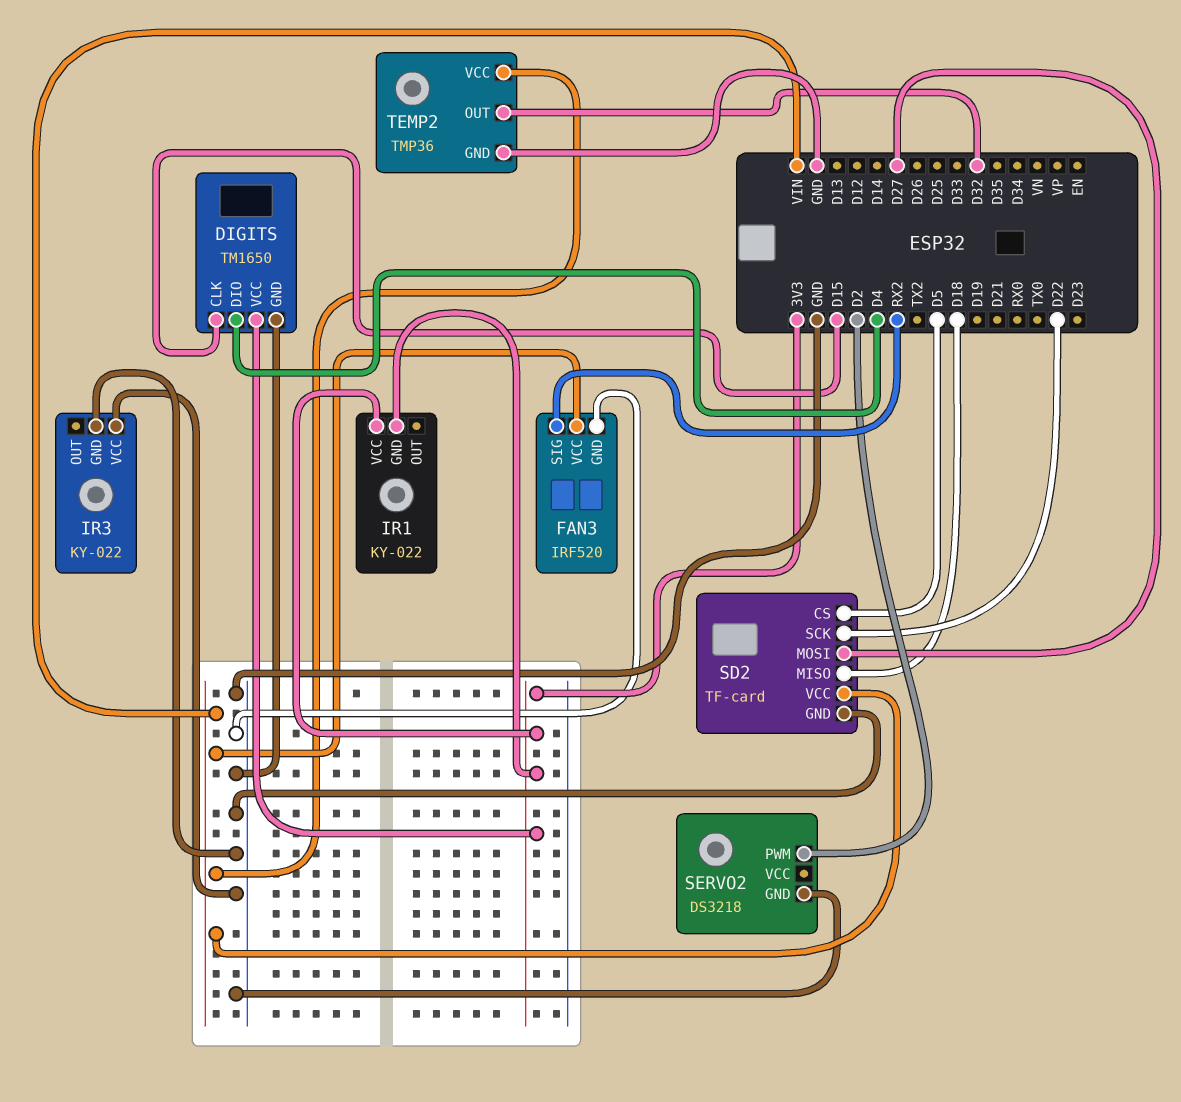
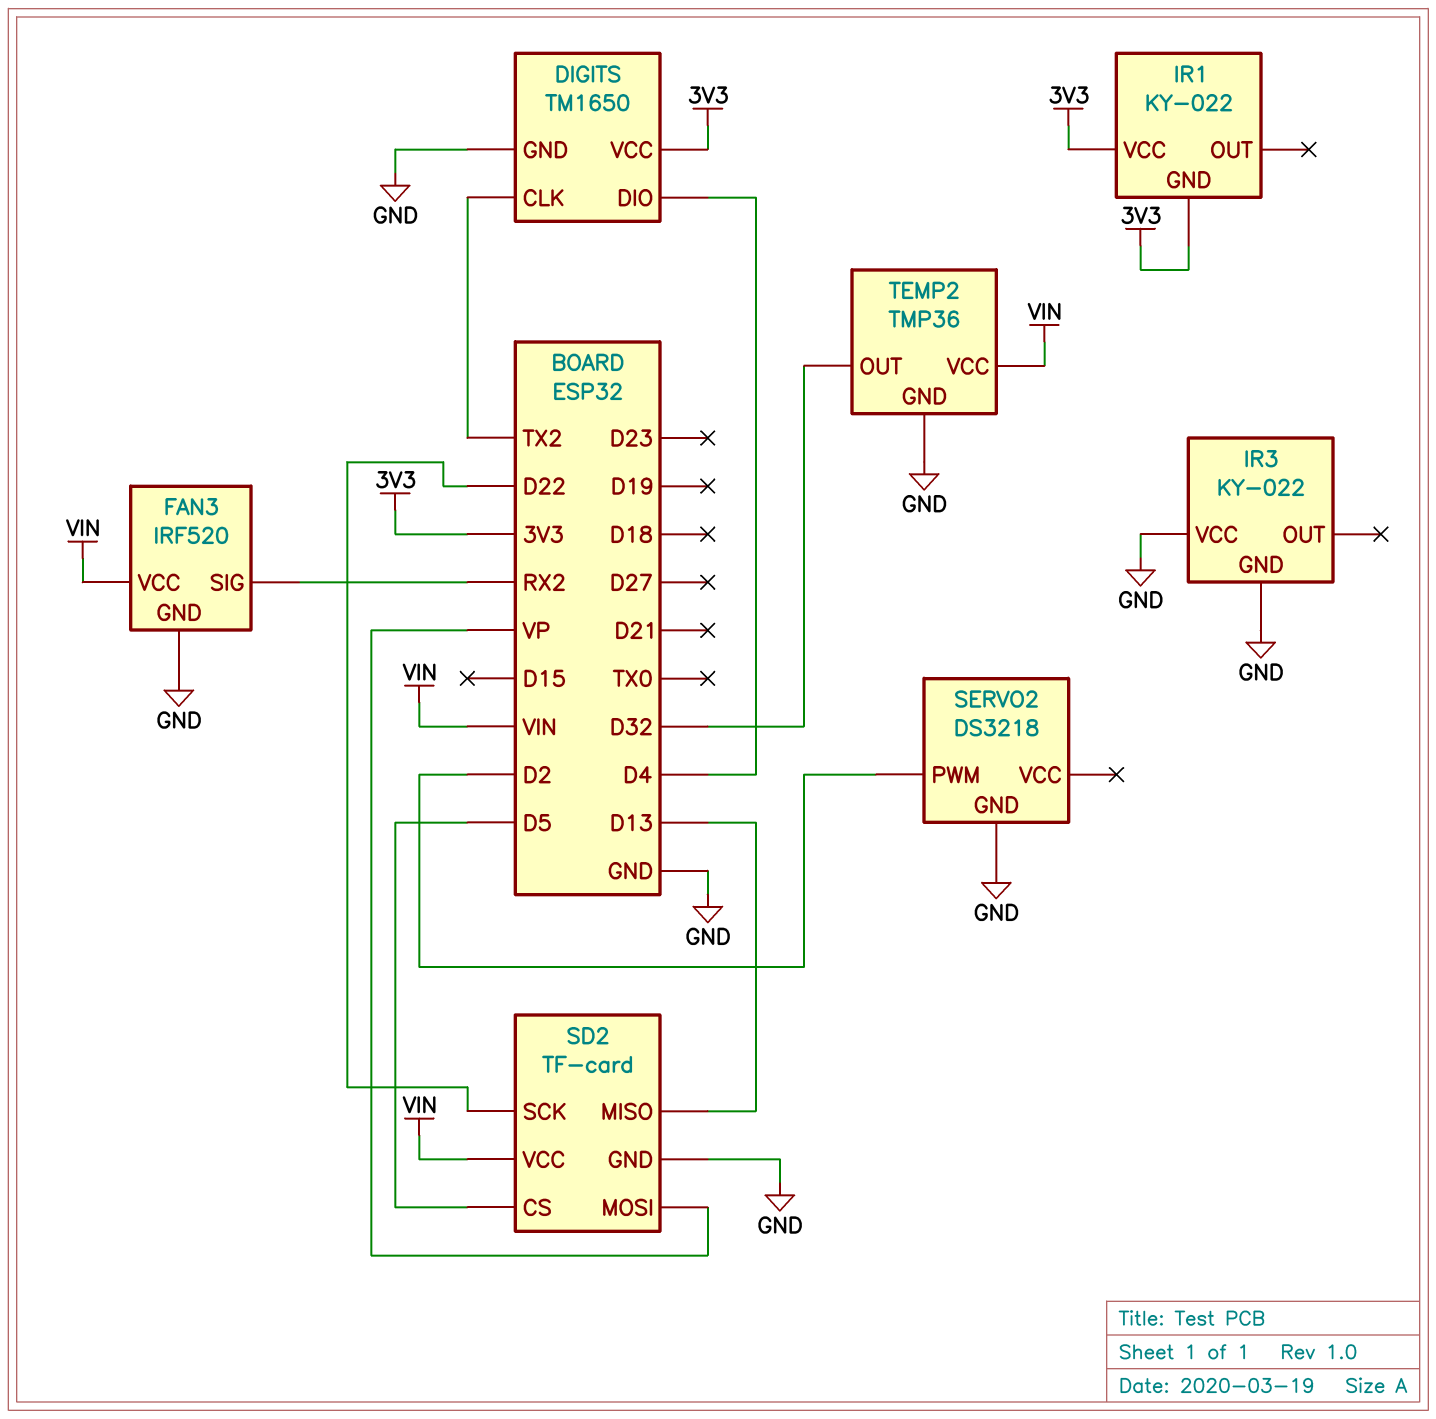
DIGITS pin CLK: D15 -> TX2
SD2 pin MISO: D18 -> D13
SD2 pin MOSI: D27 -> VP

